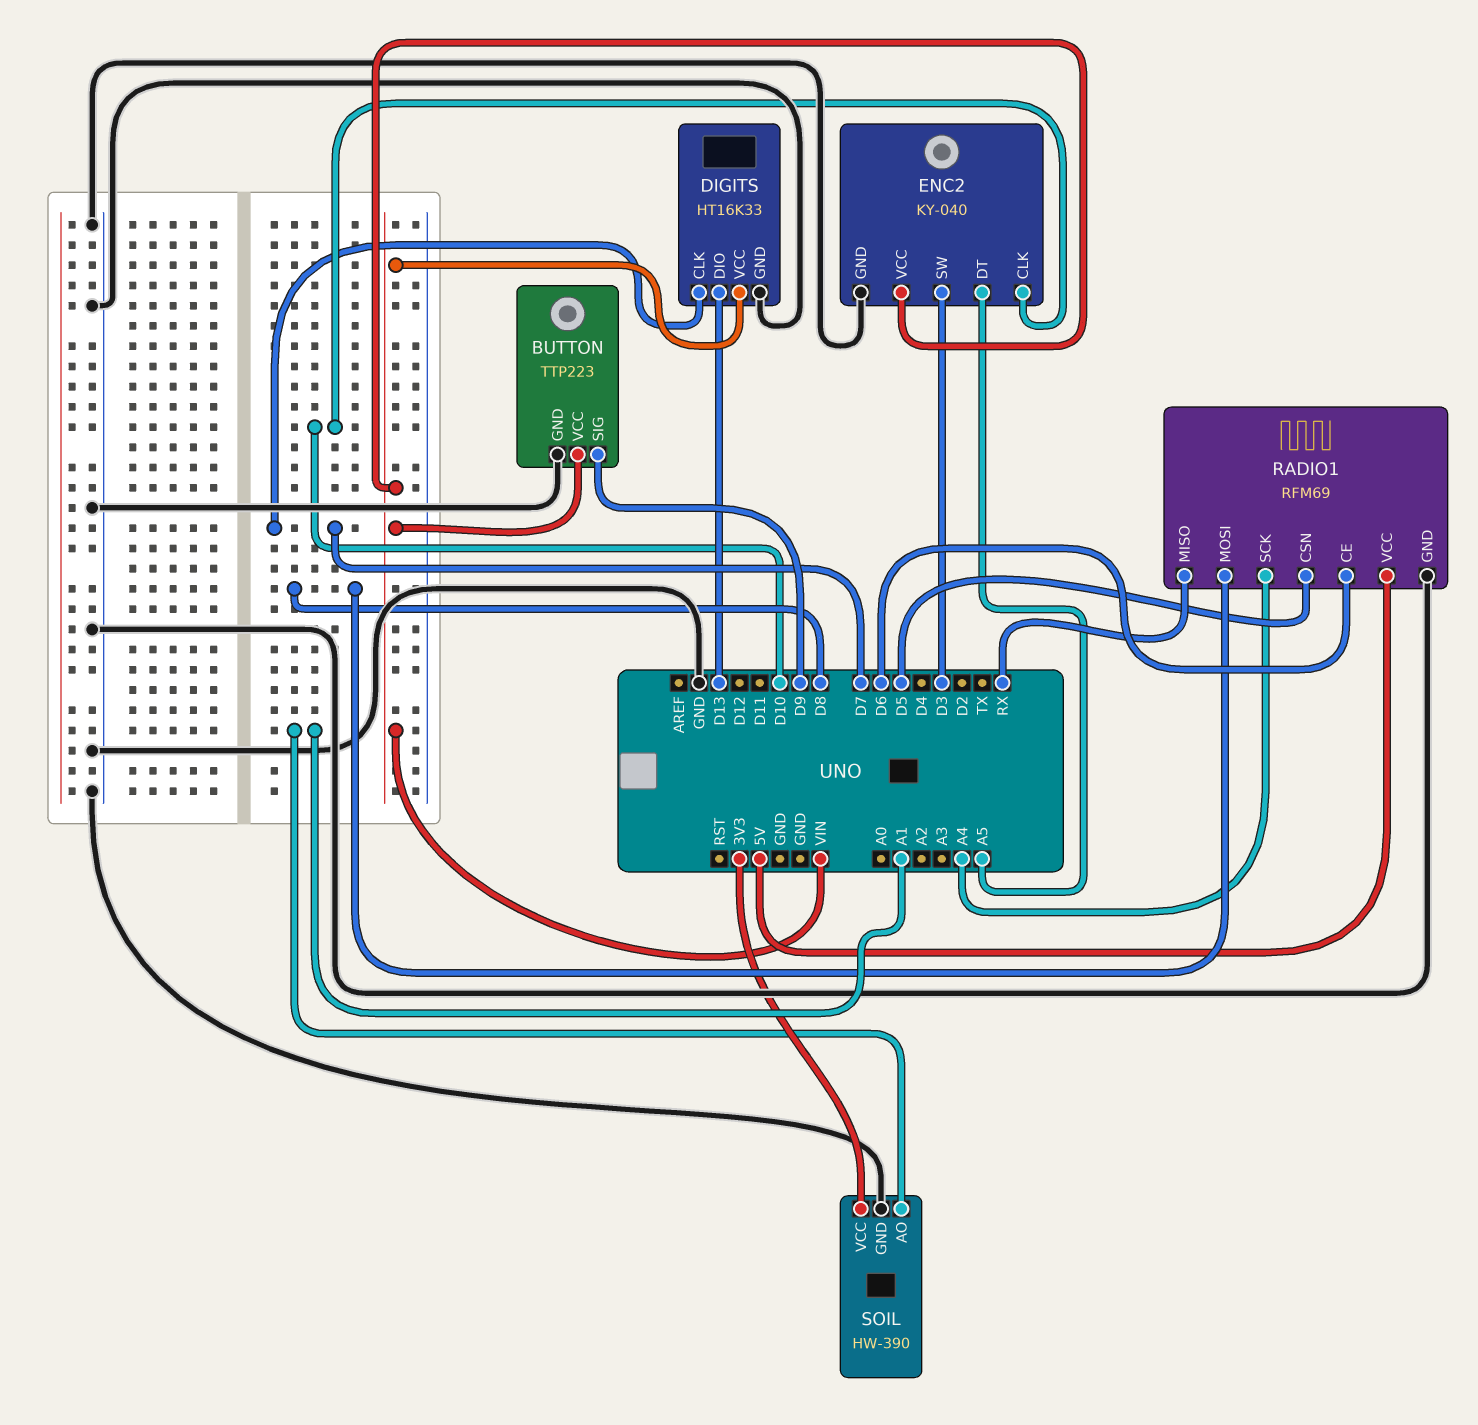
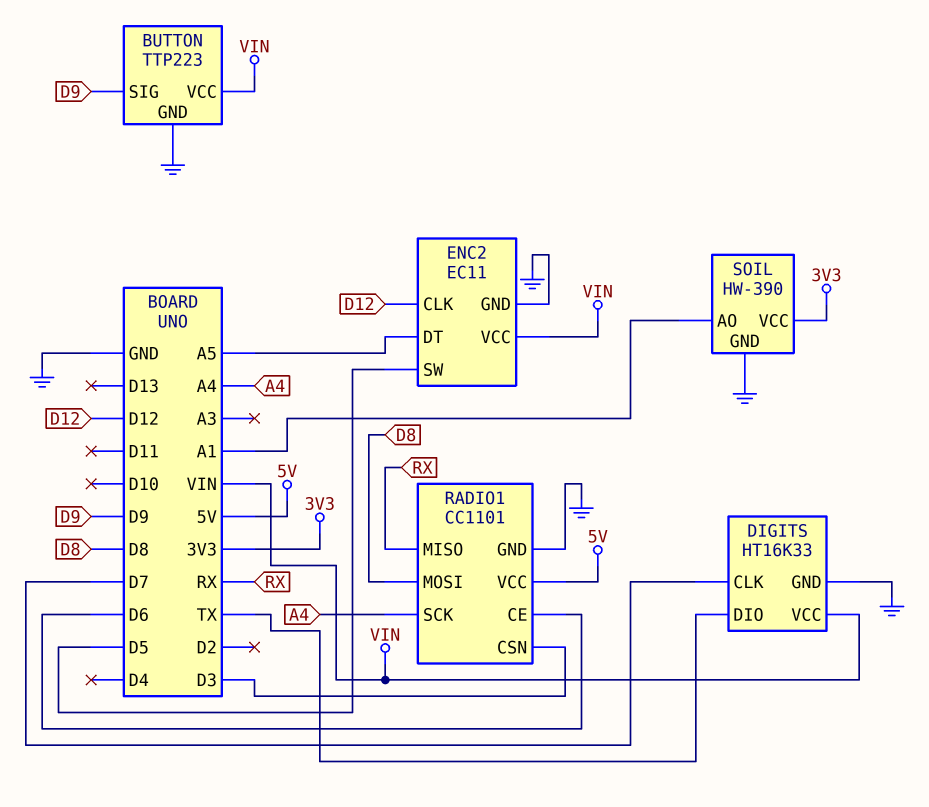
DIGITS pin DIO: D13 -> TX
ENC2: KY-040 -> EC11
ENC2 pin CLK: D10 -> D12
ENC2 pin SW: D3 -> D5
RADIO1: RFM69 -> CC1101
RADIO1 pin CSN: D5 -> D3

